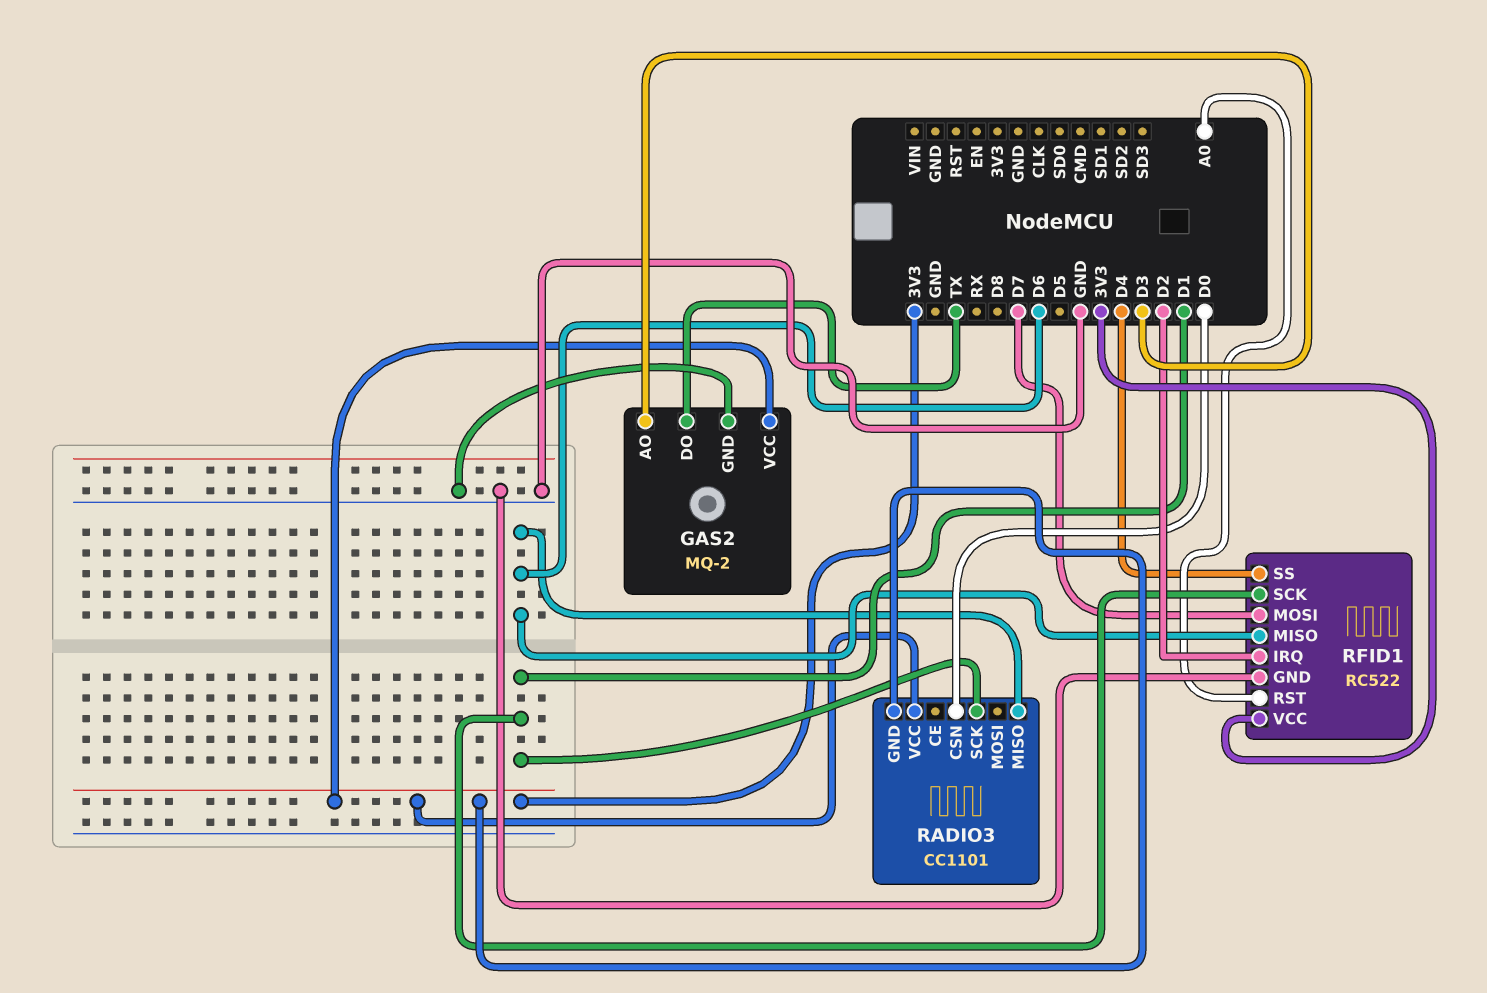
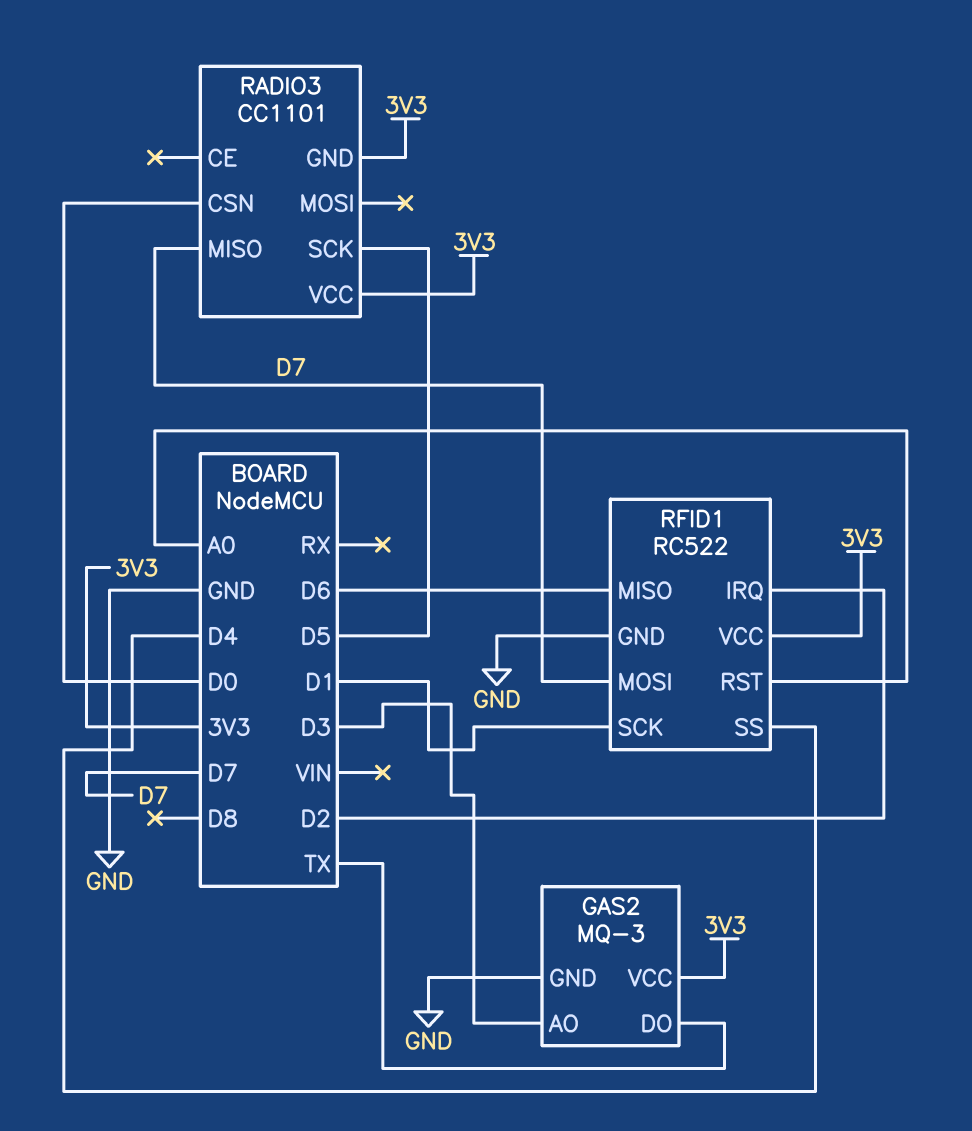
GAS2: MQ-2 -> MQ-3
RADIO3 pin MISO: D6 -> D7
RADIO3 pin SCK: D1 -> D5

